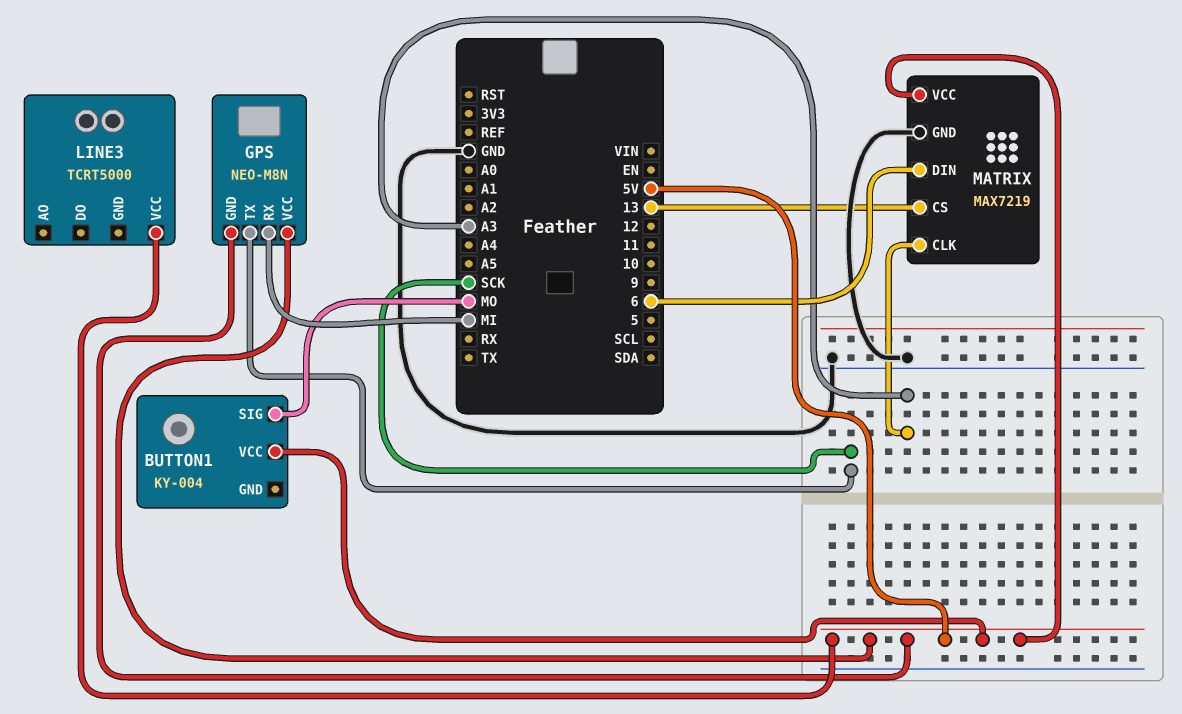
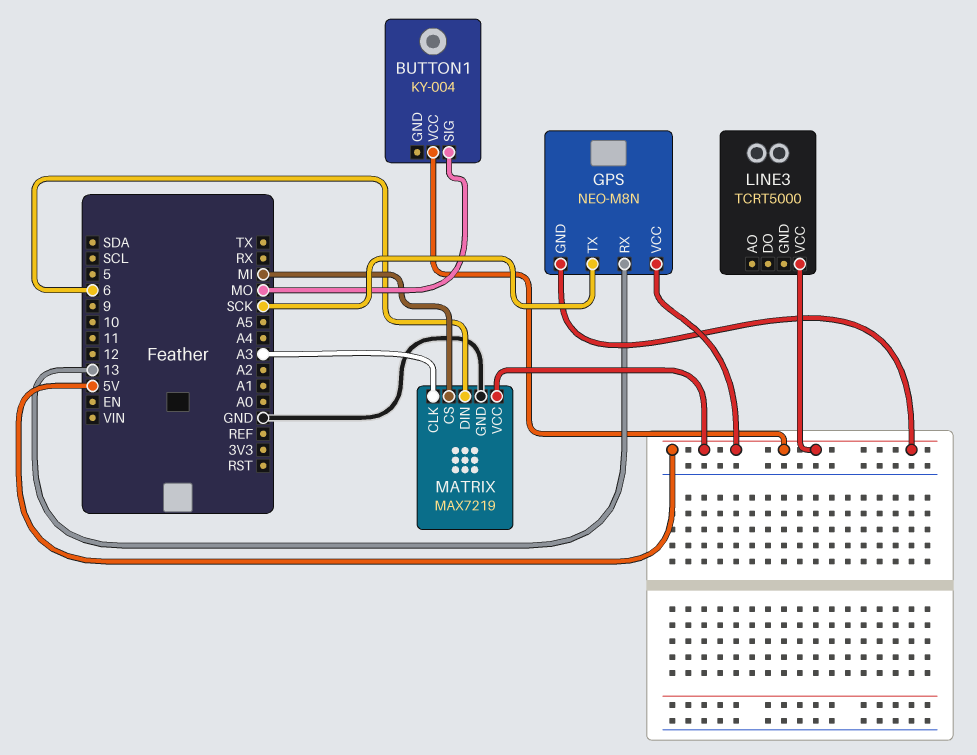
GPS pin RX: MI -> 13
MATRIX pin CS: 13 -> MI

